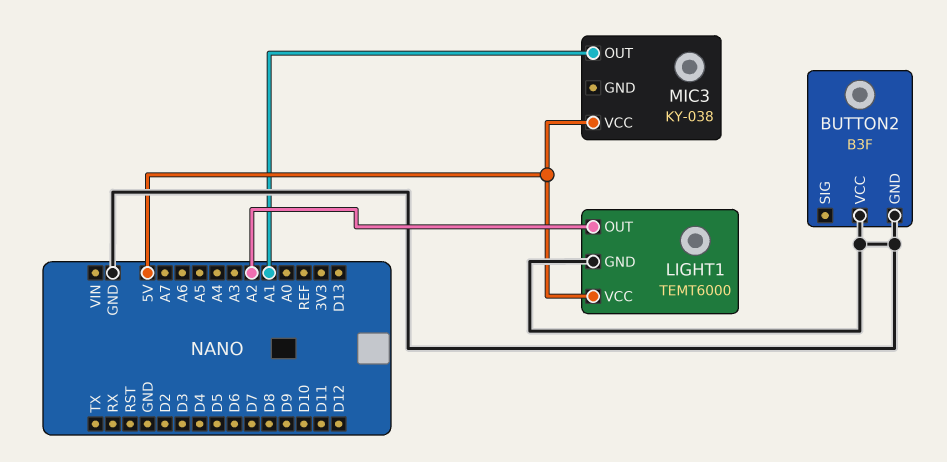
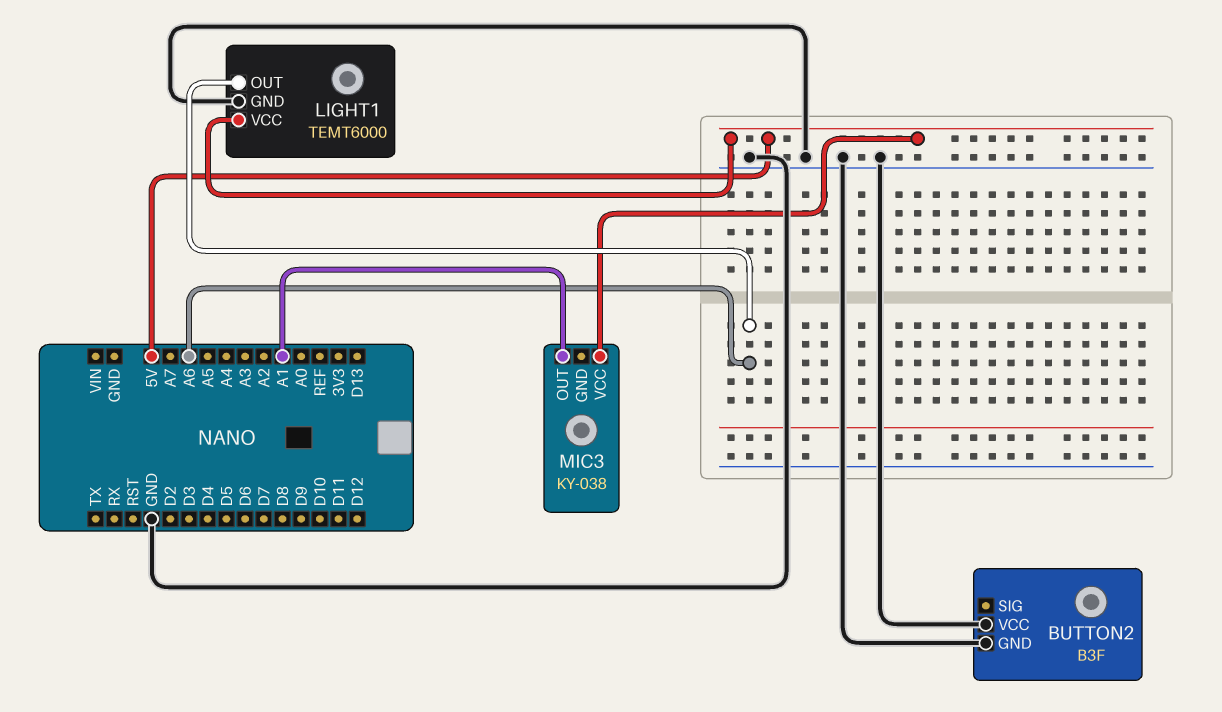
LIGHT1 pin OUT: A2 -> A6

